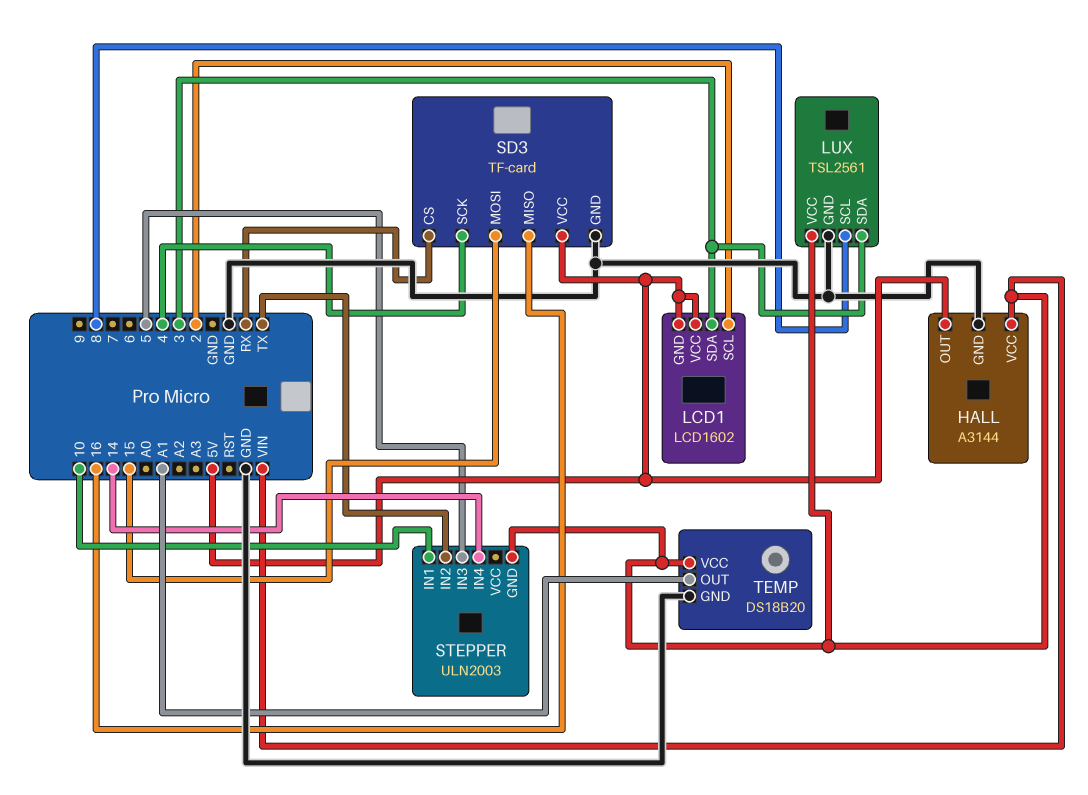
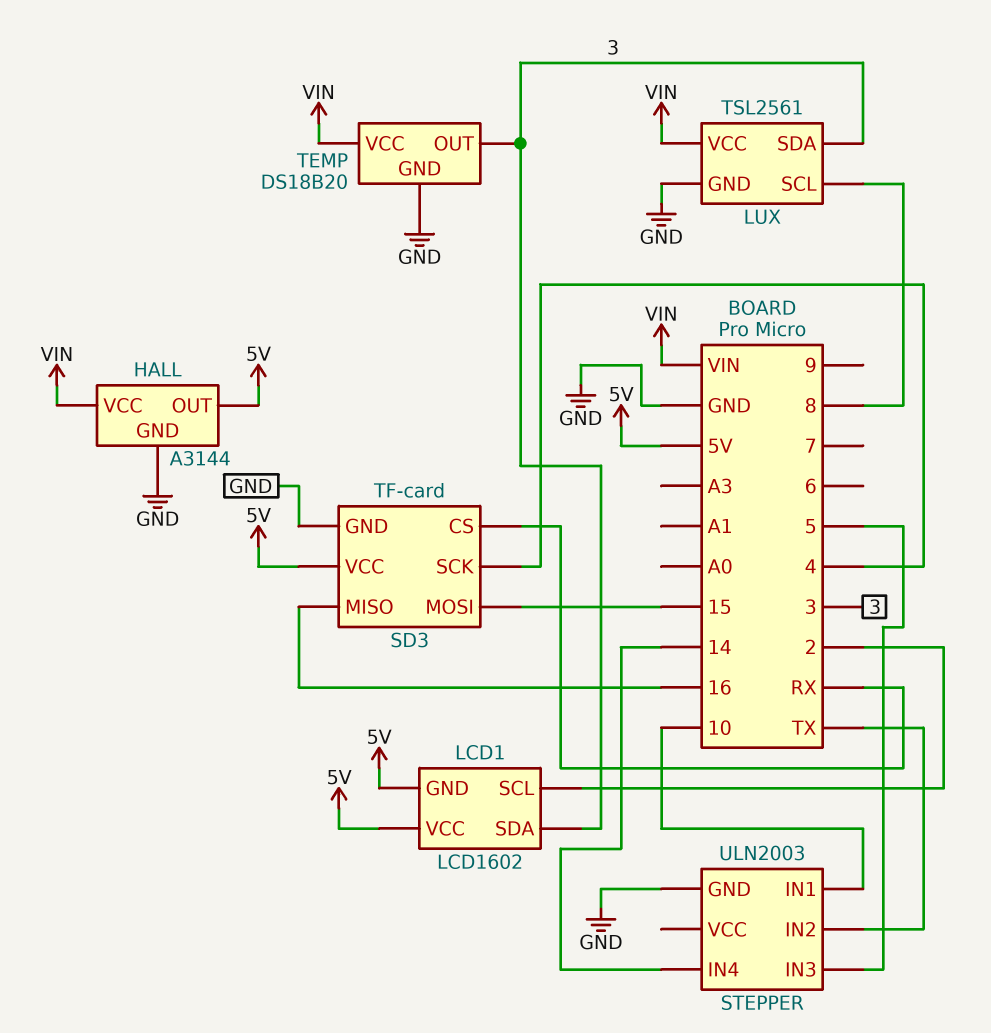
STEPPER pin GND: VIN -> GND
TEMP pin OUT: A1 -> 3

